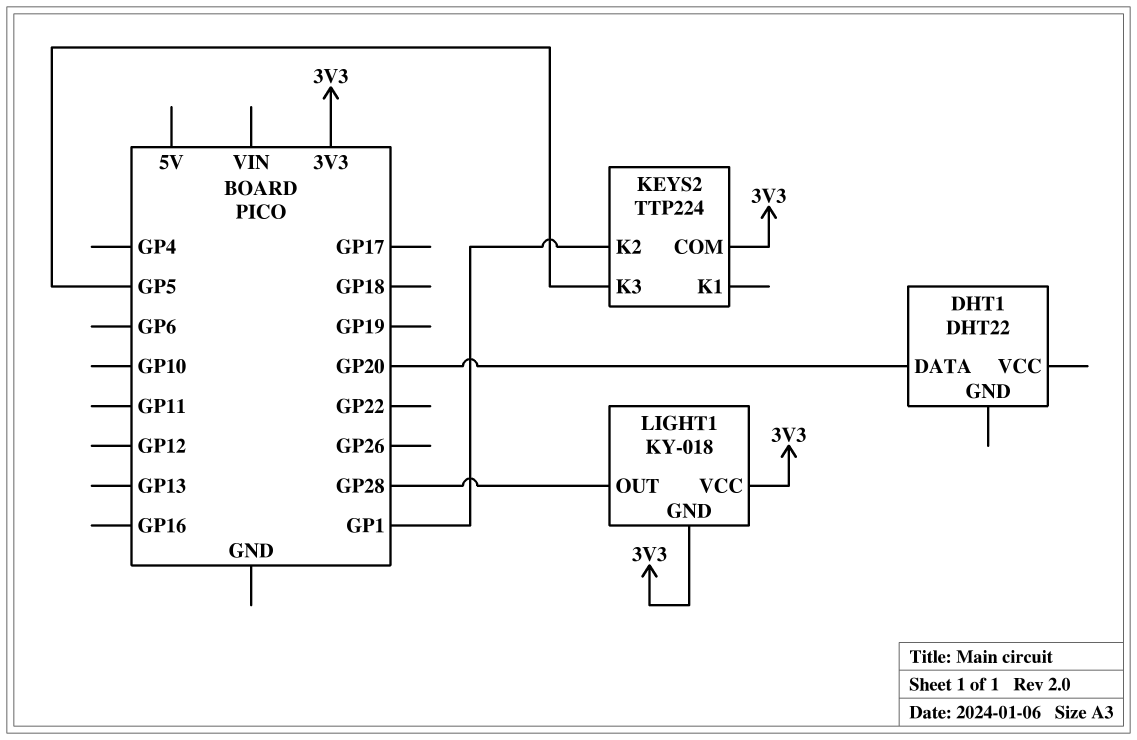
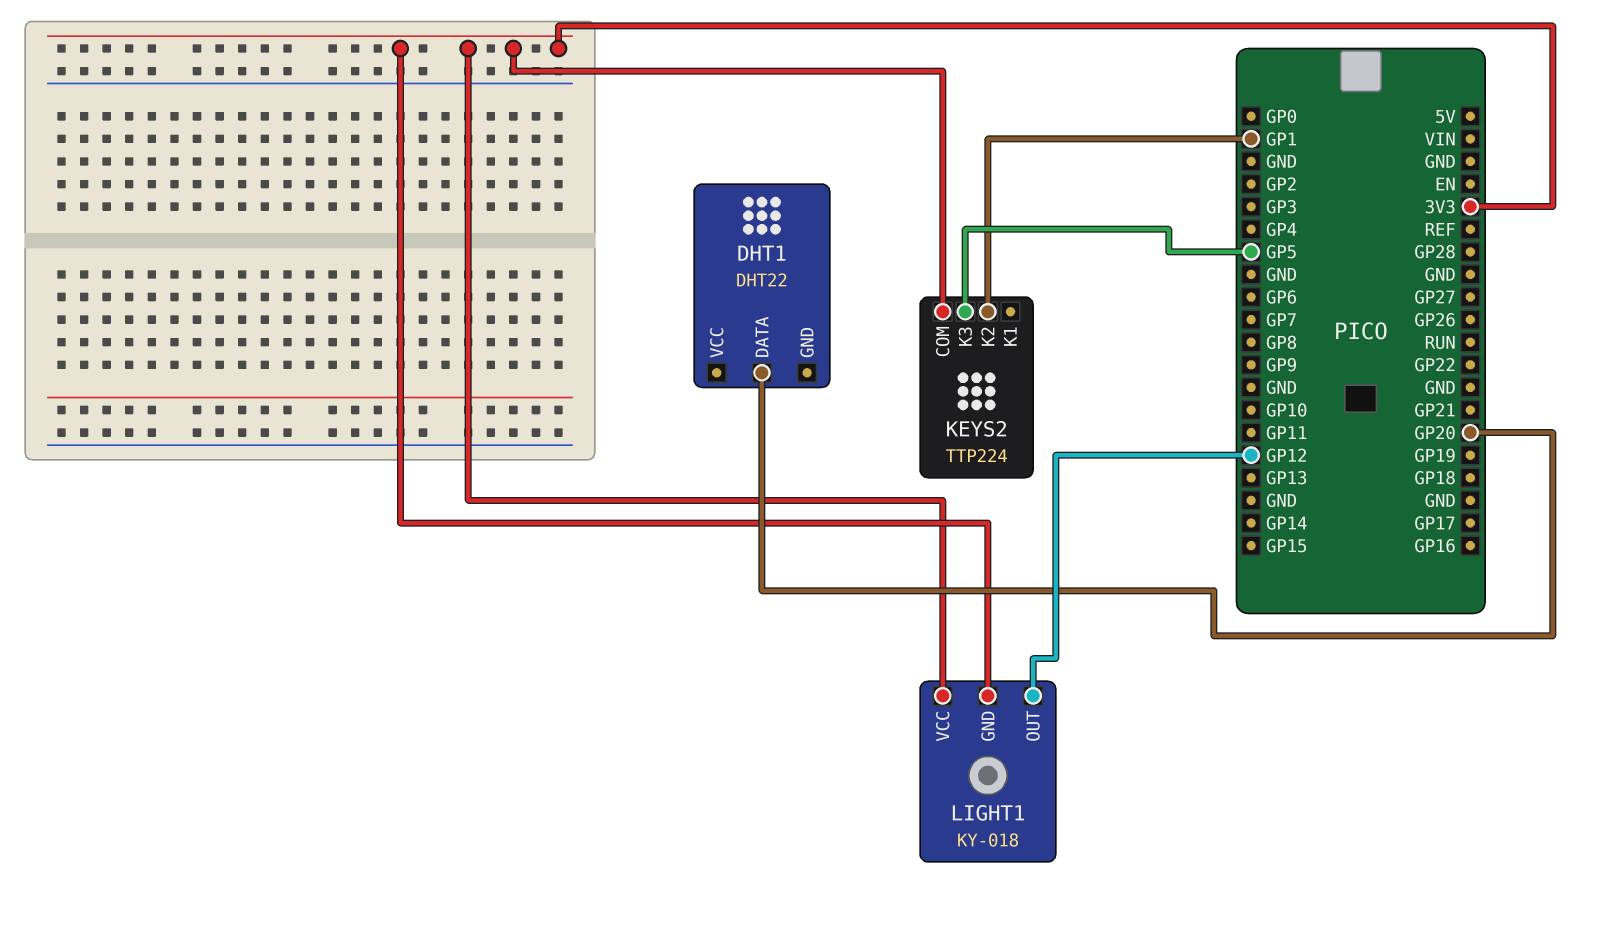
LIGHT1 pin OUT: GP28 -> GP12

